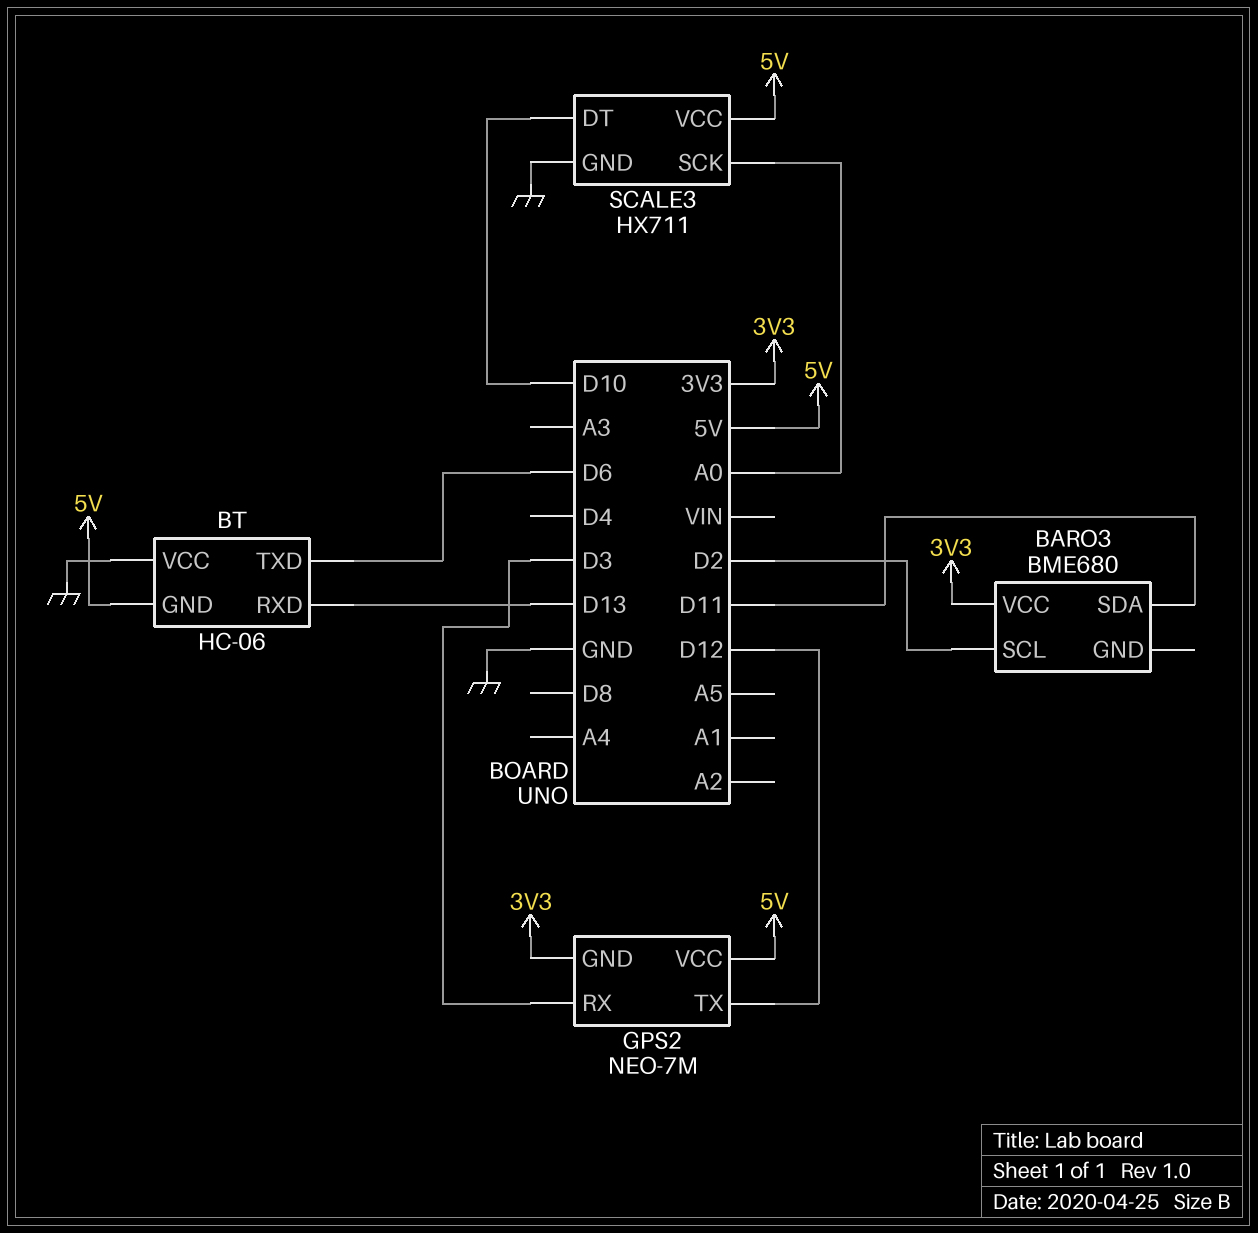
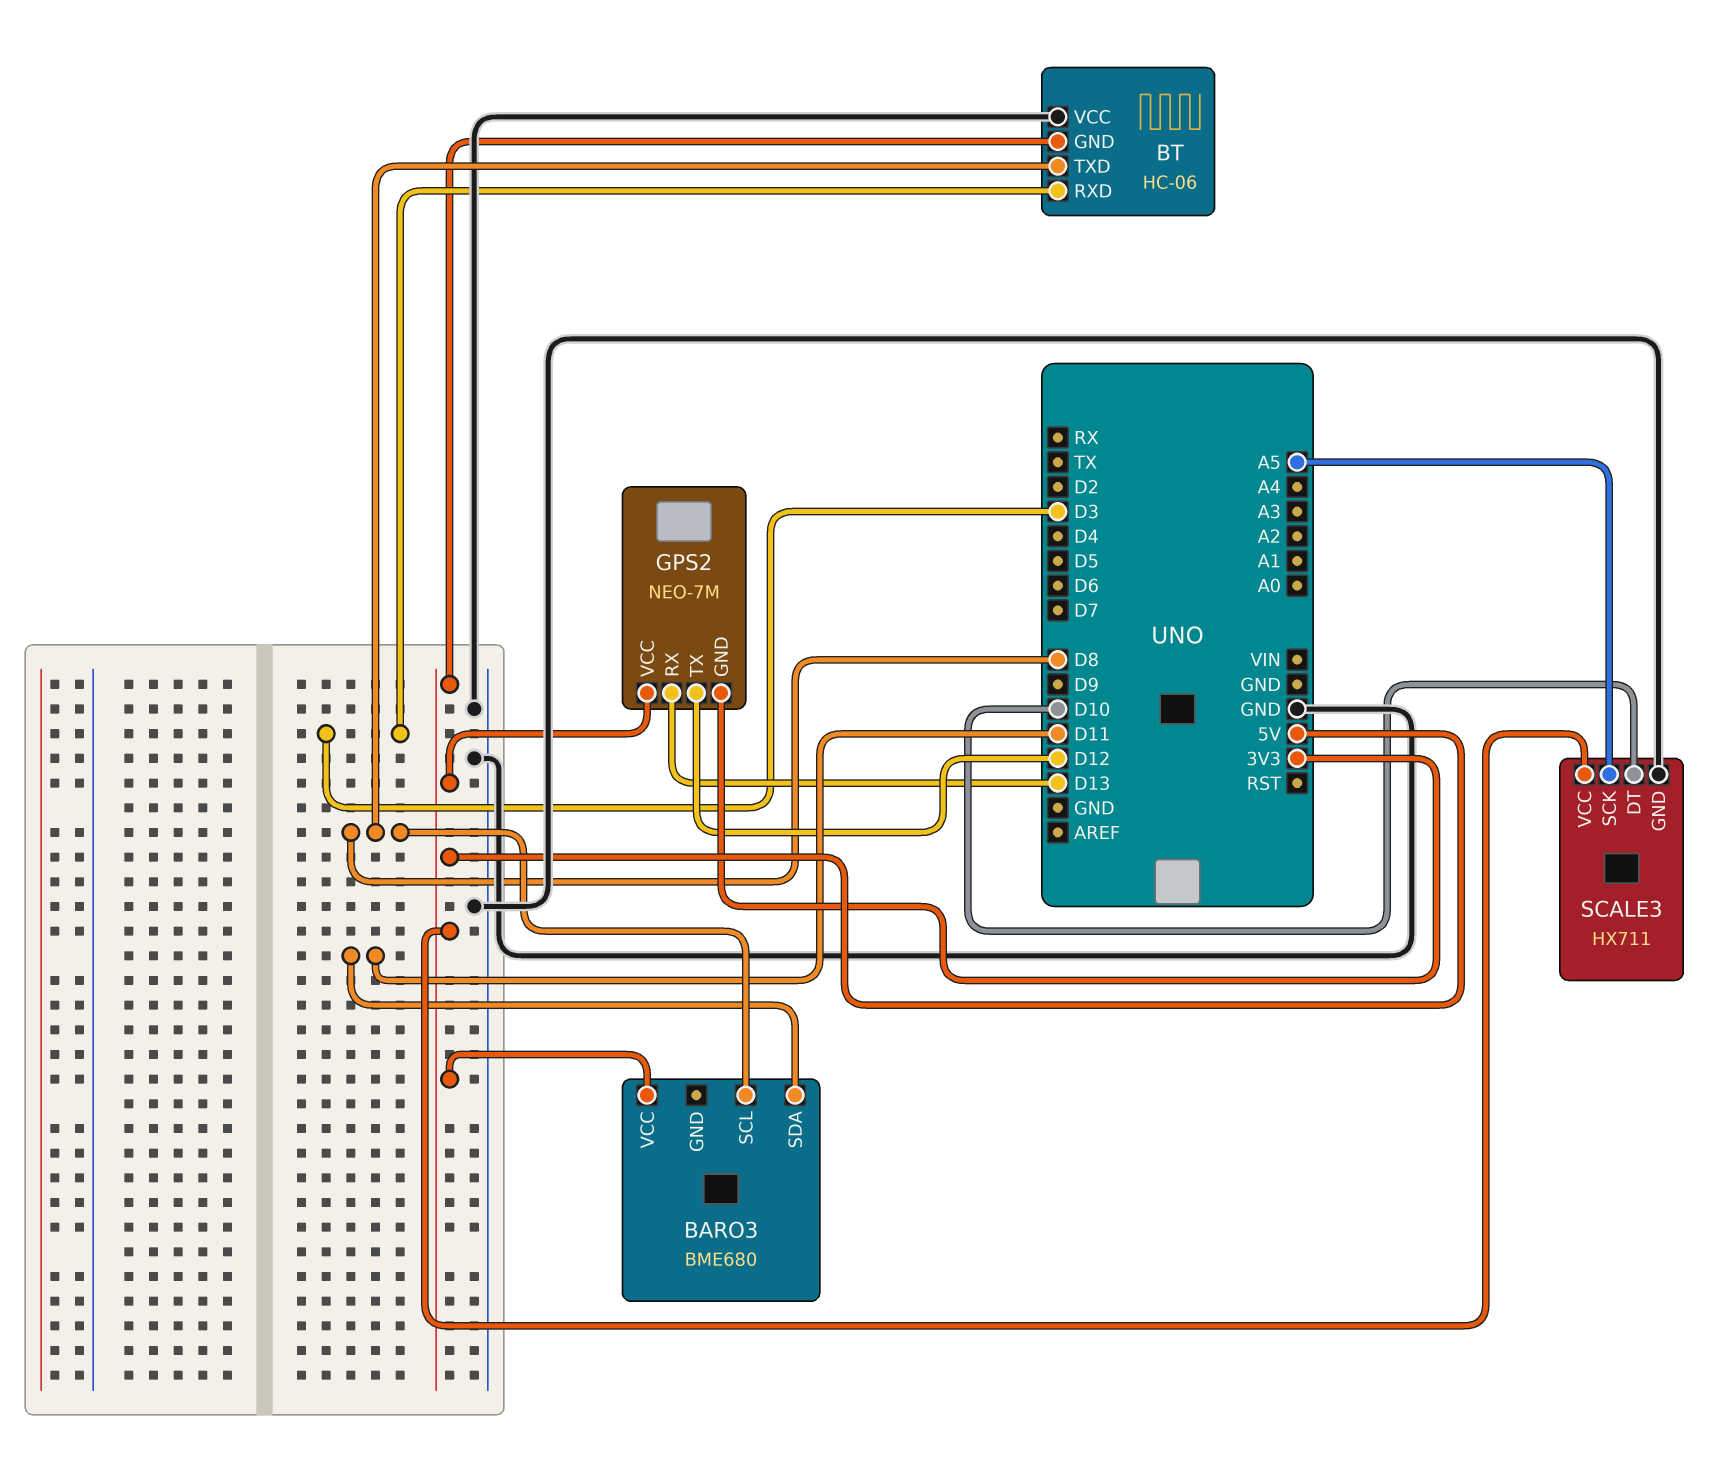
BARO3 pin SCL: D2 -> D8
BARO3 pin VCC: 3V3 -> 5V
BT pin RXD: D13 -> D3
BT pin TXD: D6 -> D8
GPS2 pin RX: D3 -> D13
SCALE3 pin SCK: A0 -> A5

